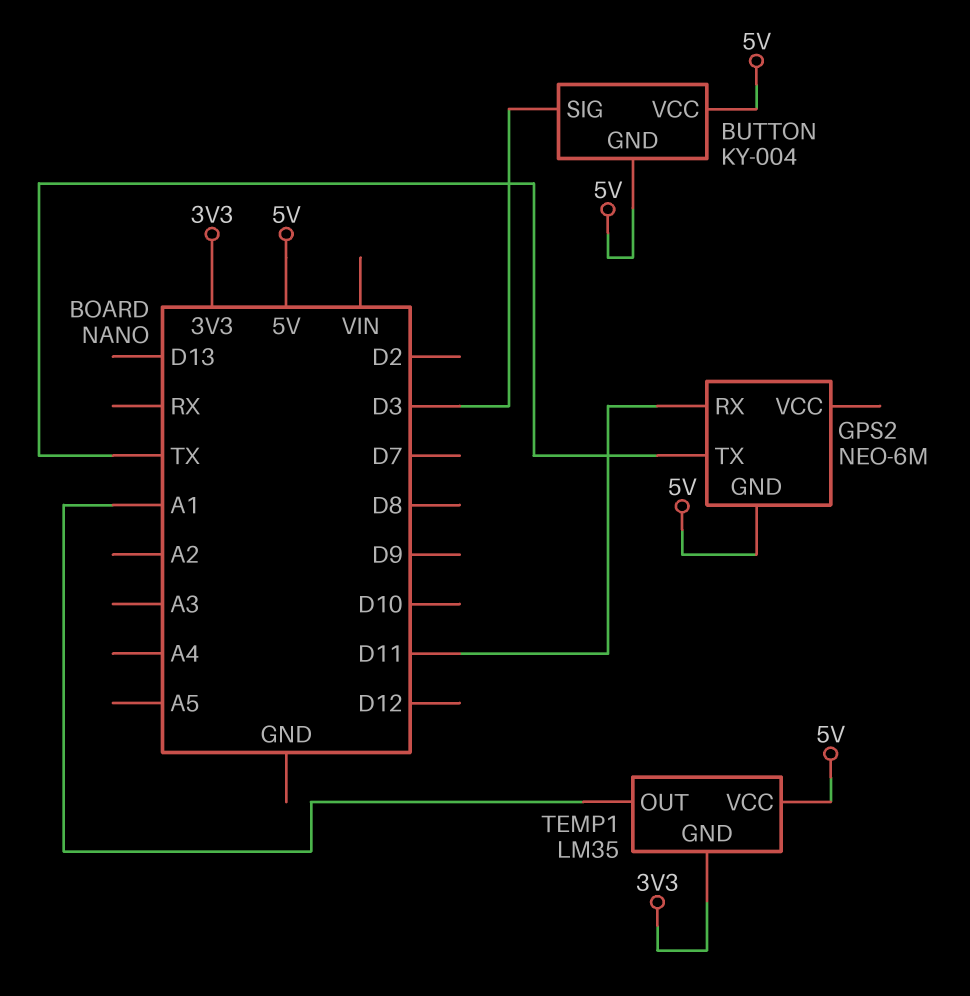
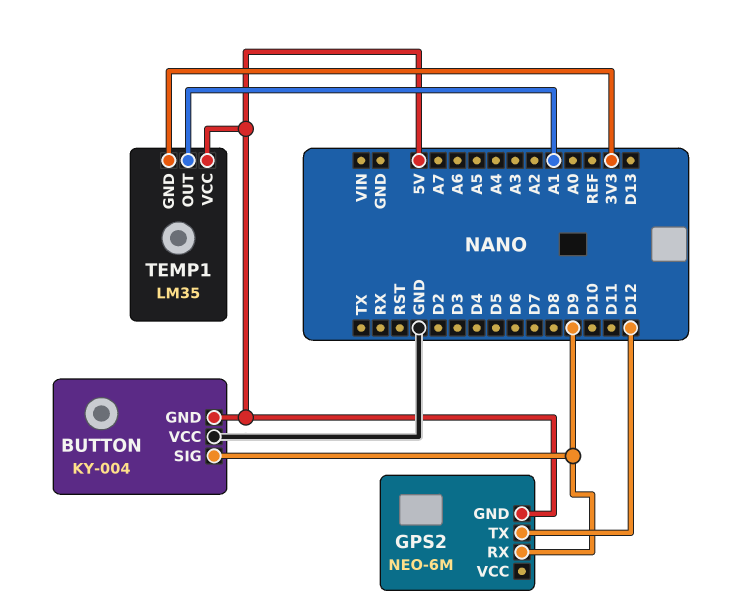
BUTTON pin SIG: D3 -> D9
BUTTON pin VCC: 5V -> GND
GPS2 pin RX: D11 -> D9
GPS2 pin TX: TX -> D12

